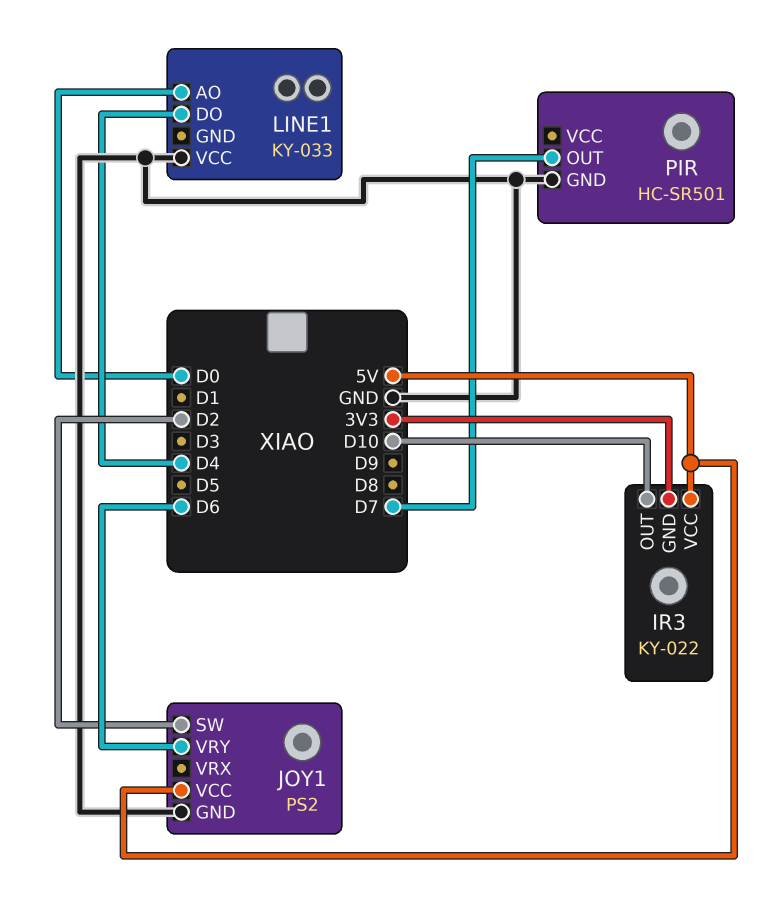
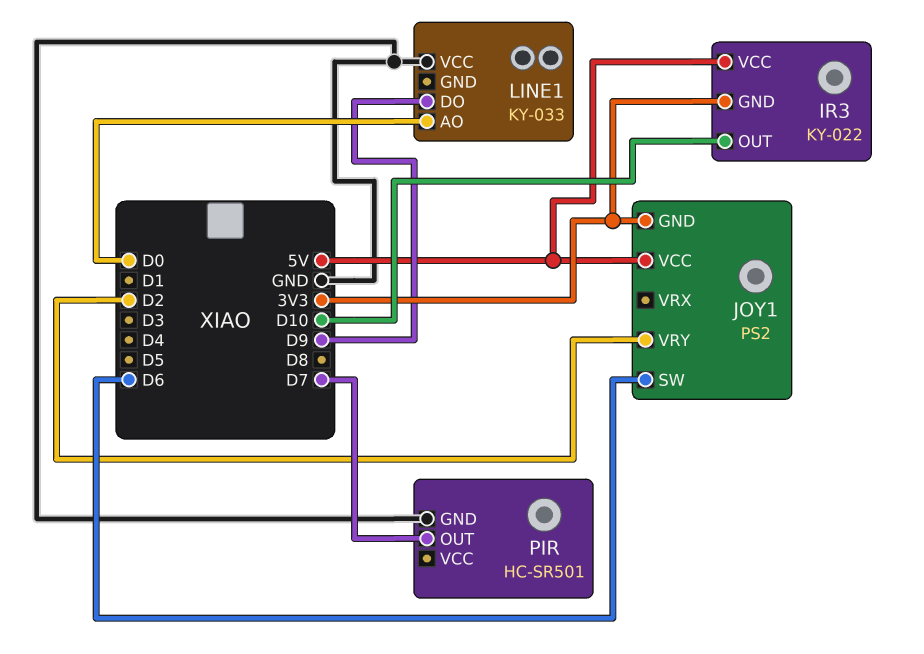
JOY1 pin GND: GND -> 3V3
JOY1 pin SW: D2 -> D6
JOY1 pin VRY: D6 -> D2
LINE1 pin DO: D4 -> D9

